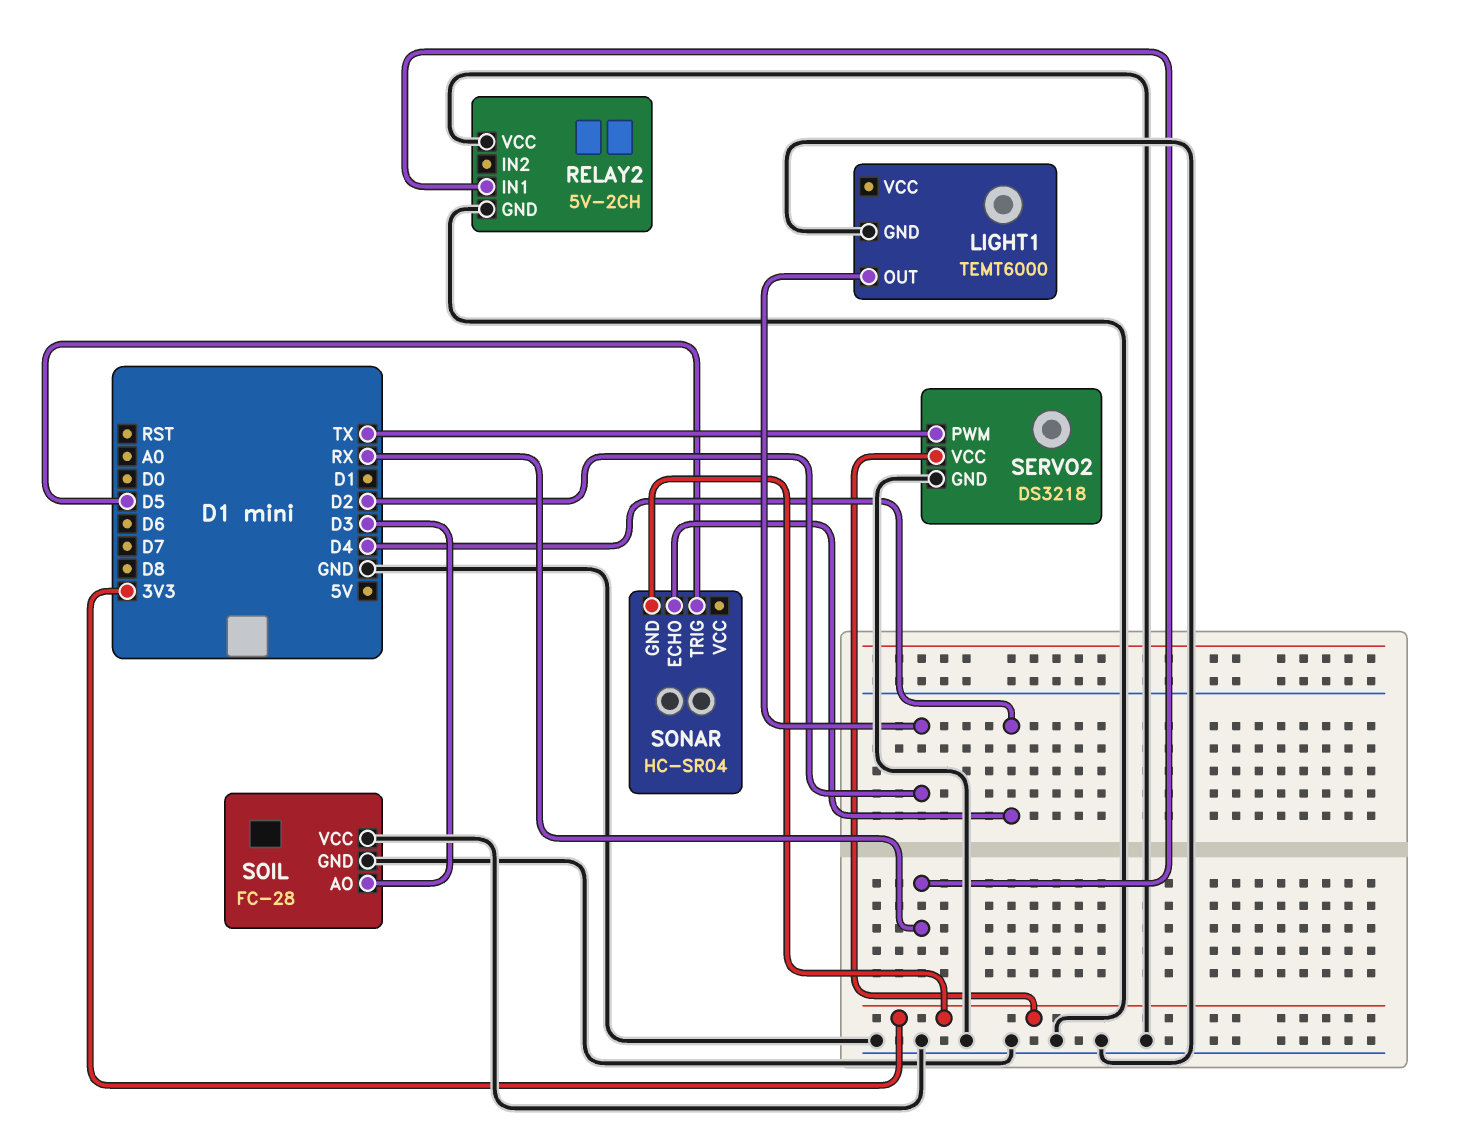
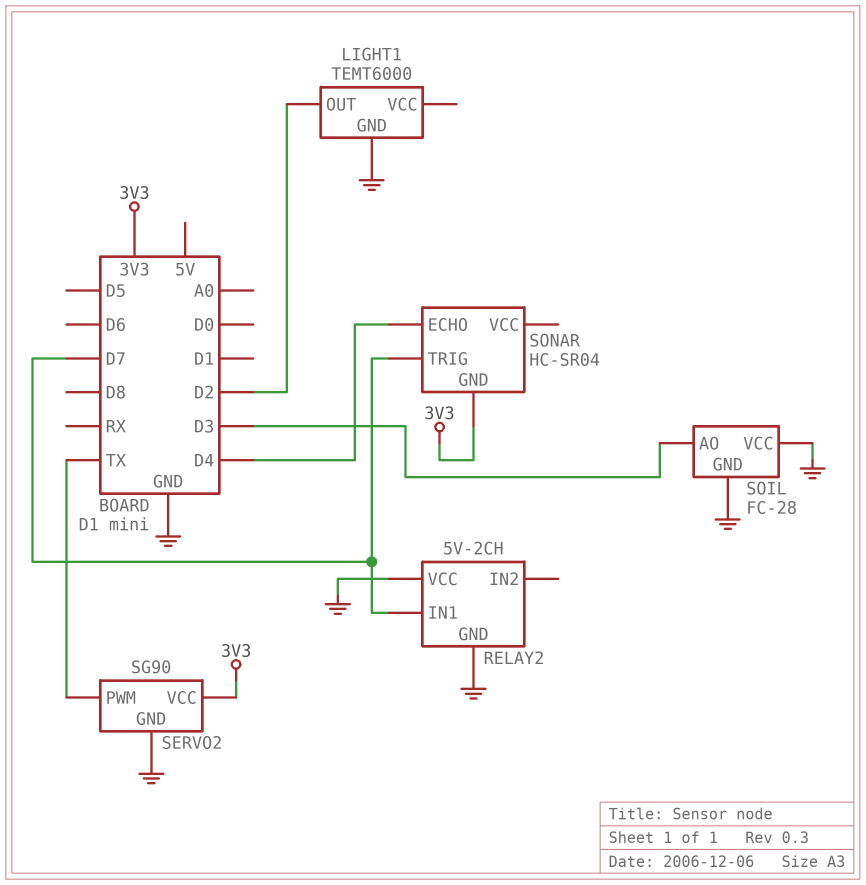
RELAY2 pin IN1: RX -> D7
SERVO2: DS3218 -> SG90
SONAR pin TRIG: D5 -> D7

